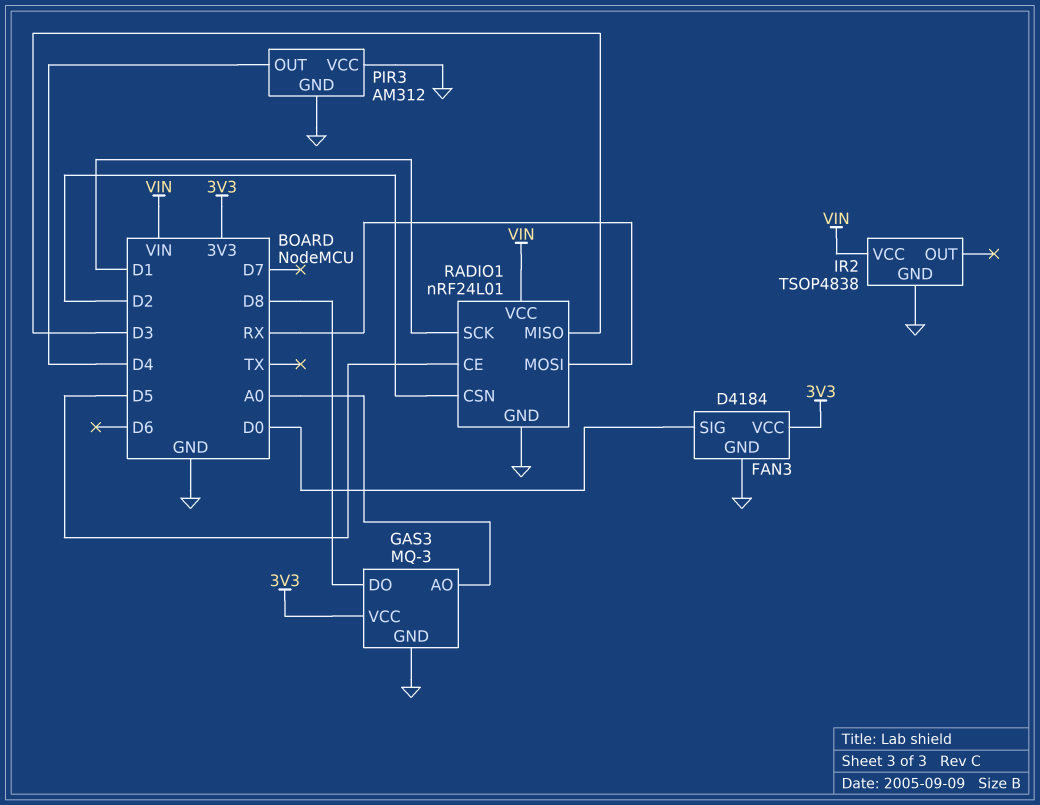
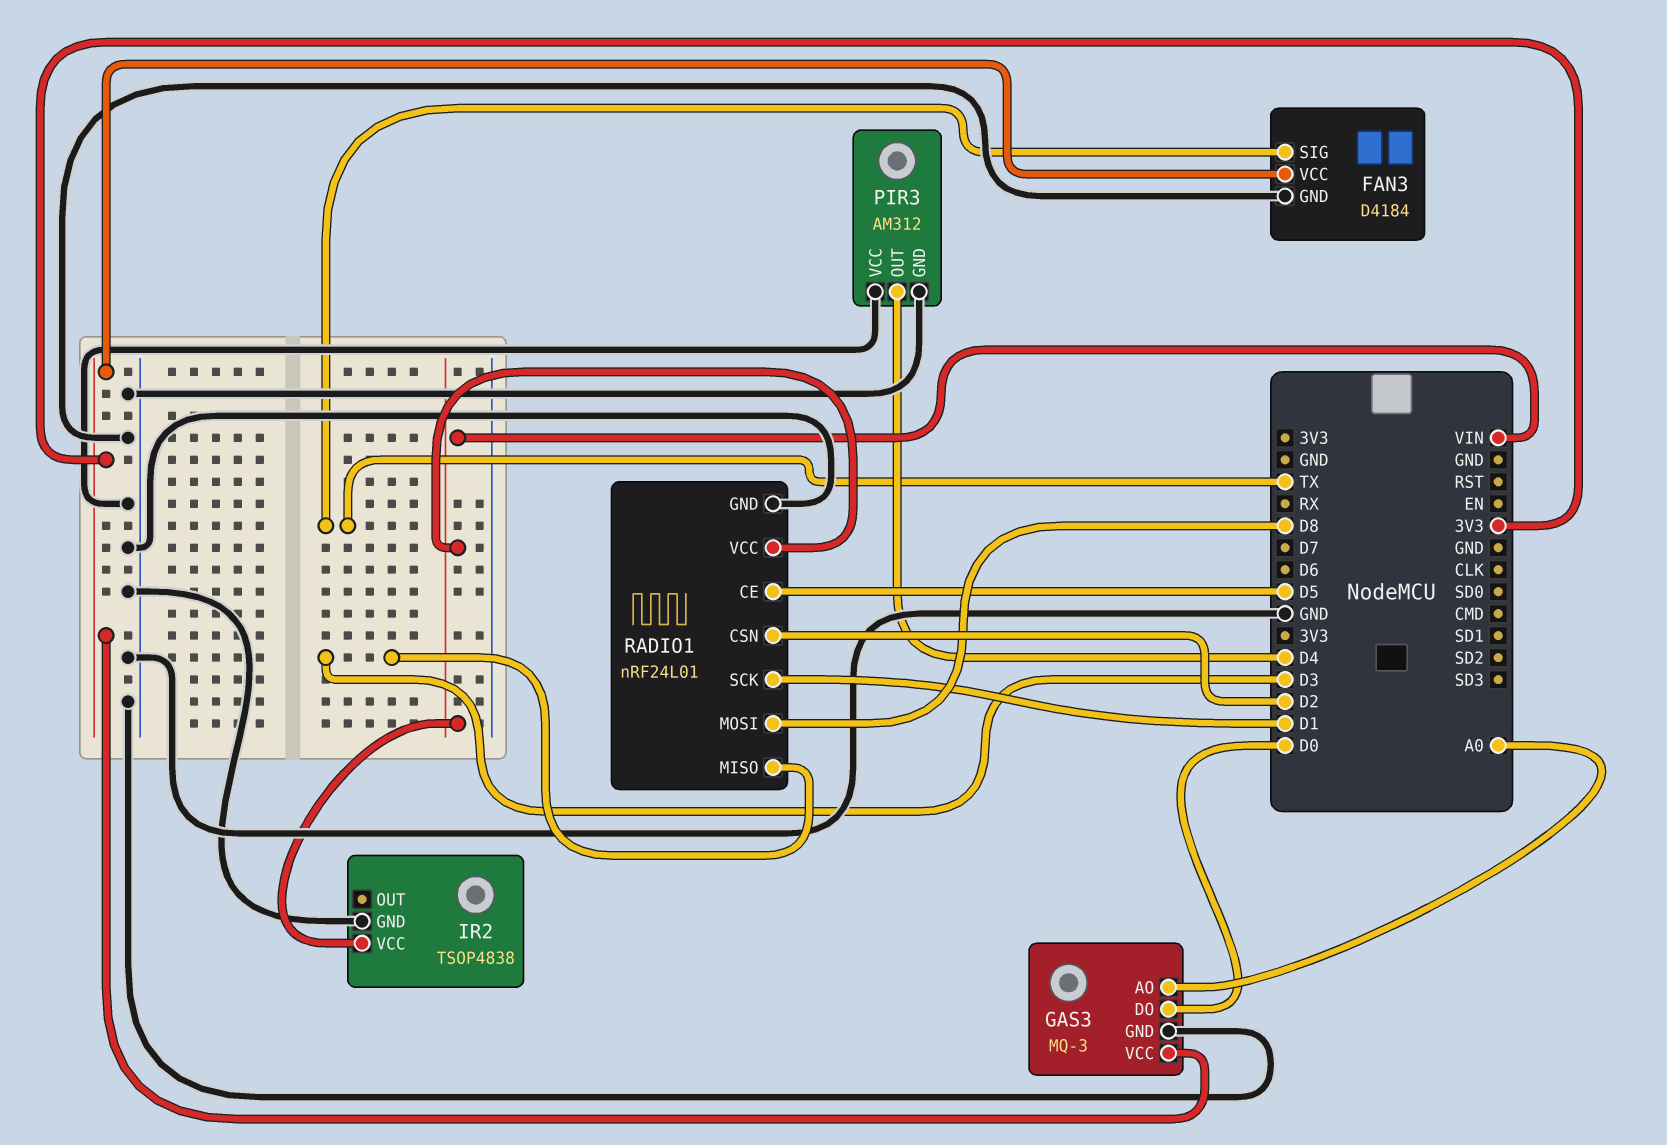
FAN3 pin SIG: D0 -> TX
GAS3 pin DO: D8 -> D0
RADIO1 pin MOSI: RX -> D8

